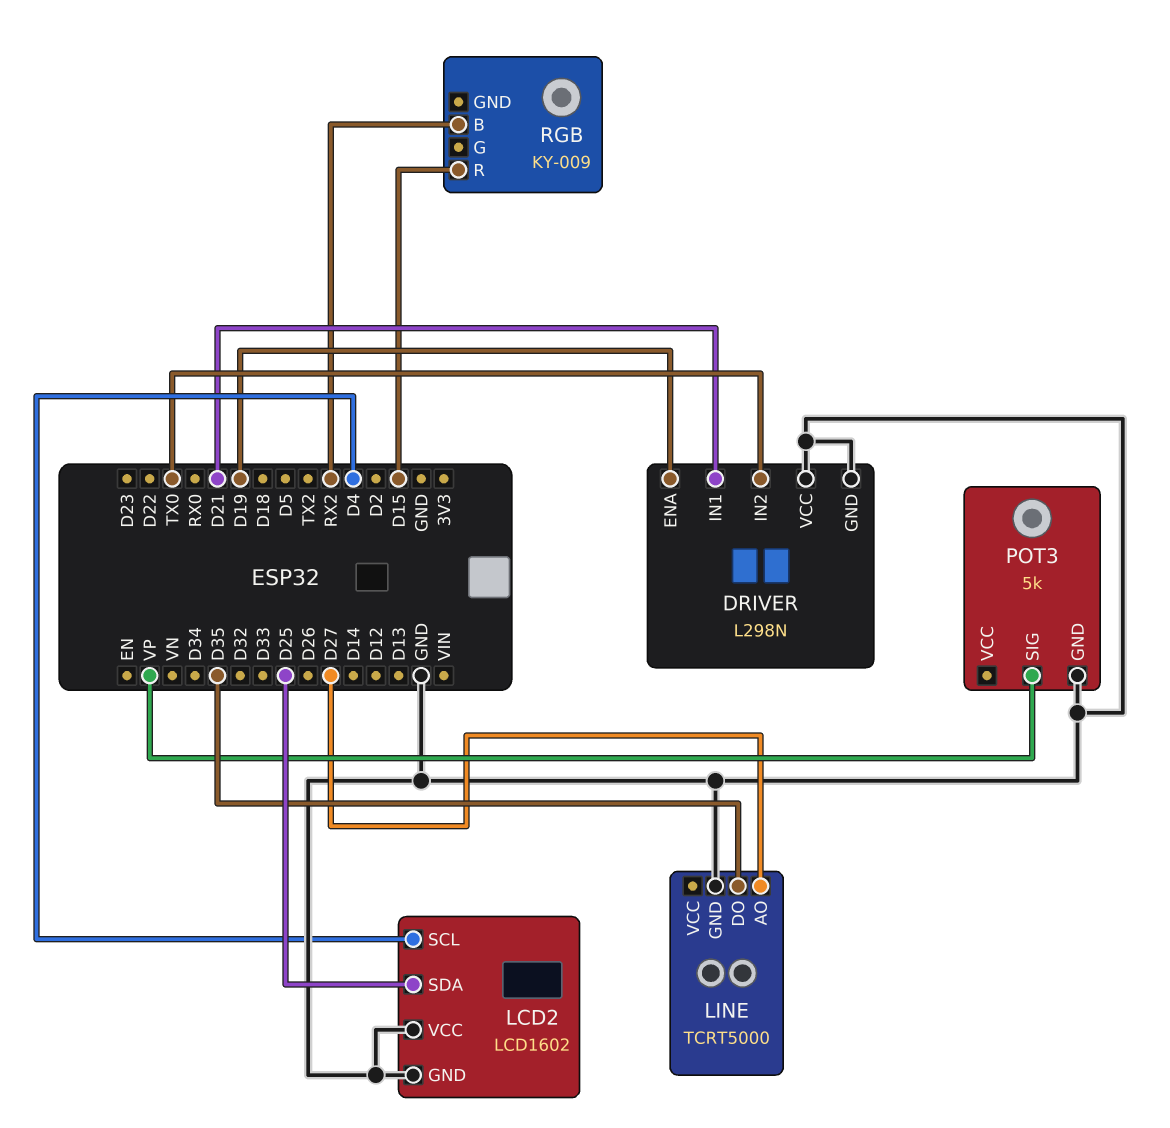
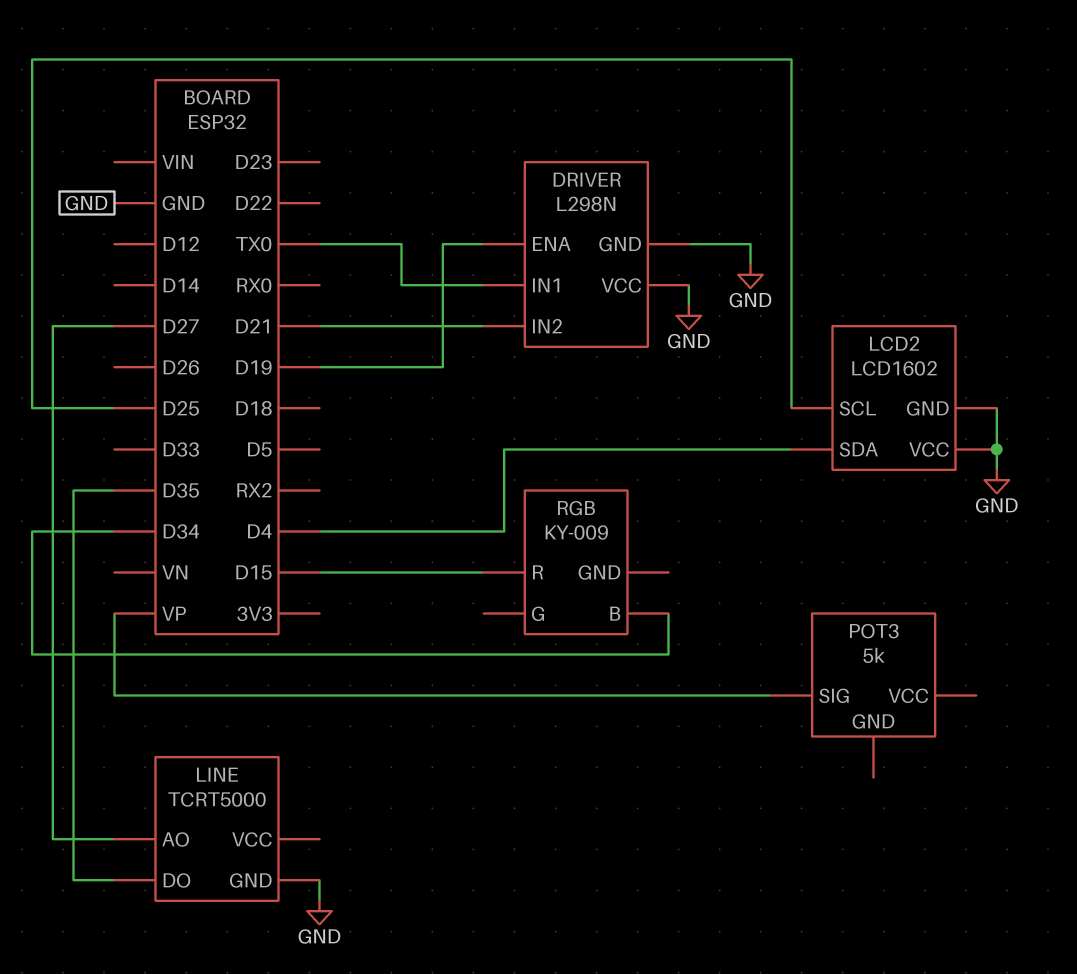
DRIVER pin IN1: D21 -> TX0
DRIVER pin IN2: TX0 -> D21
LCD2 pin SCL: D4 -> D25
LCD2 pin SDA: D25 -> D4
POT3 pin GND: GND -> none
RGB pin B: RX2 -> D34

